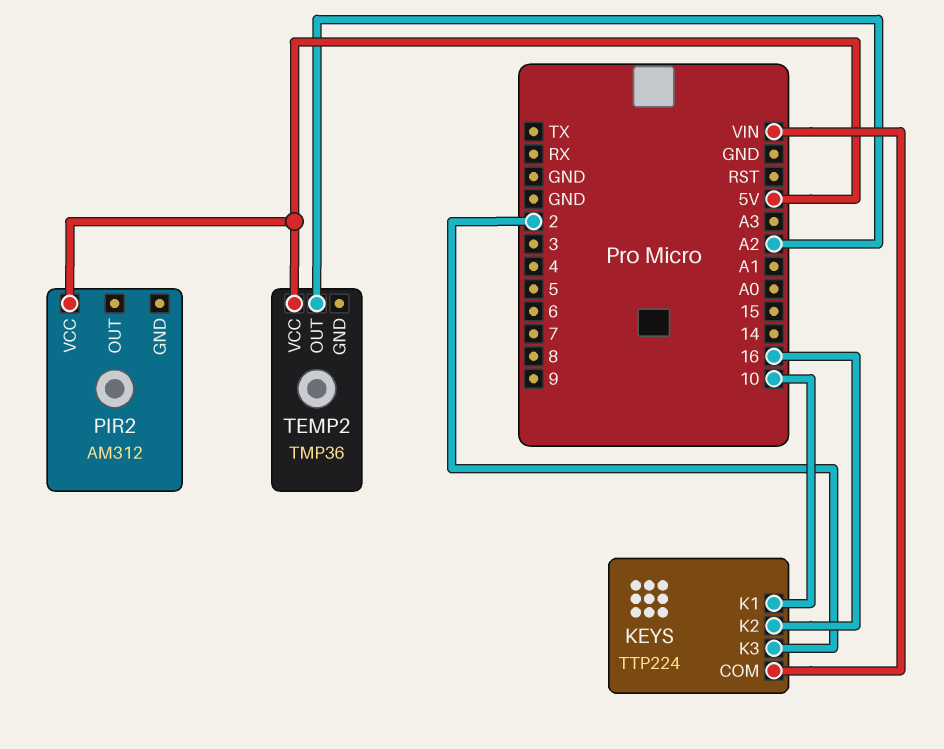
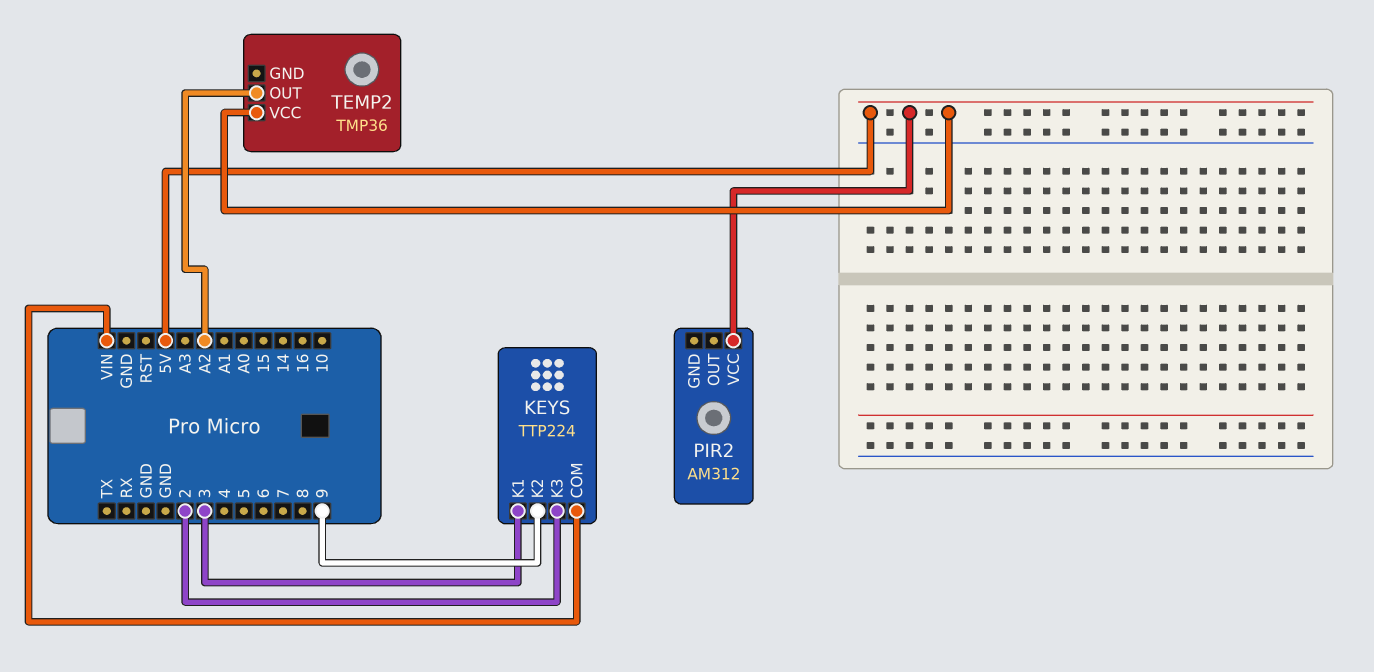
KEYS pin K1: 10 -> 3
KEYS pin K2: 16 -> 9

